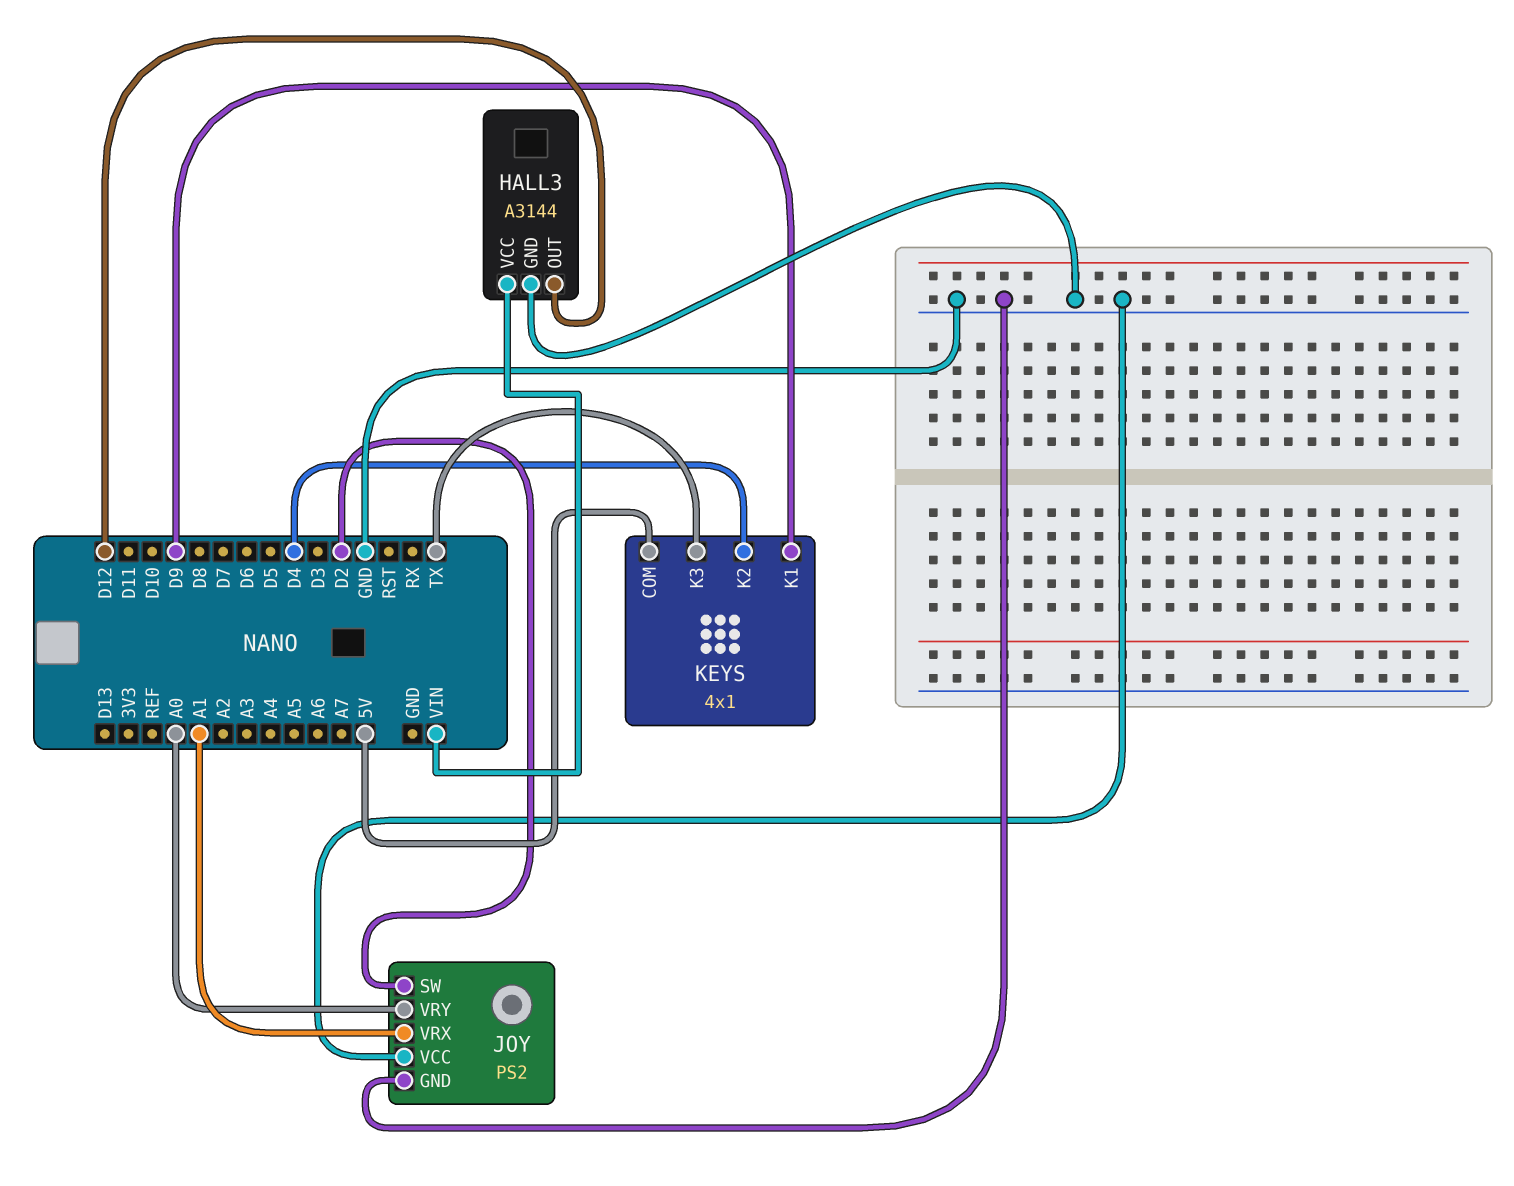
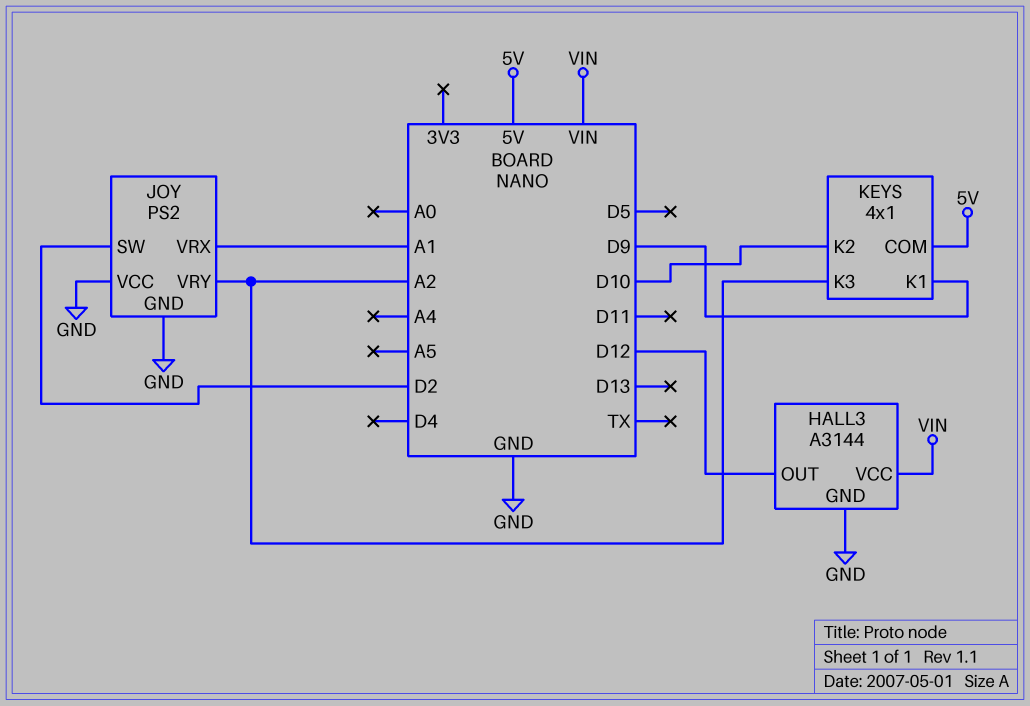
JOY pin VRY: A0 -> A2
KEYS pin K2: D4 -> D10
KEYS pin K3: TX -> A2

